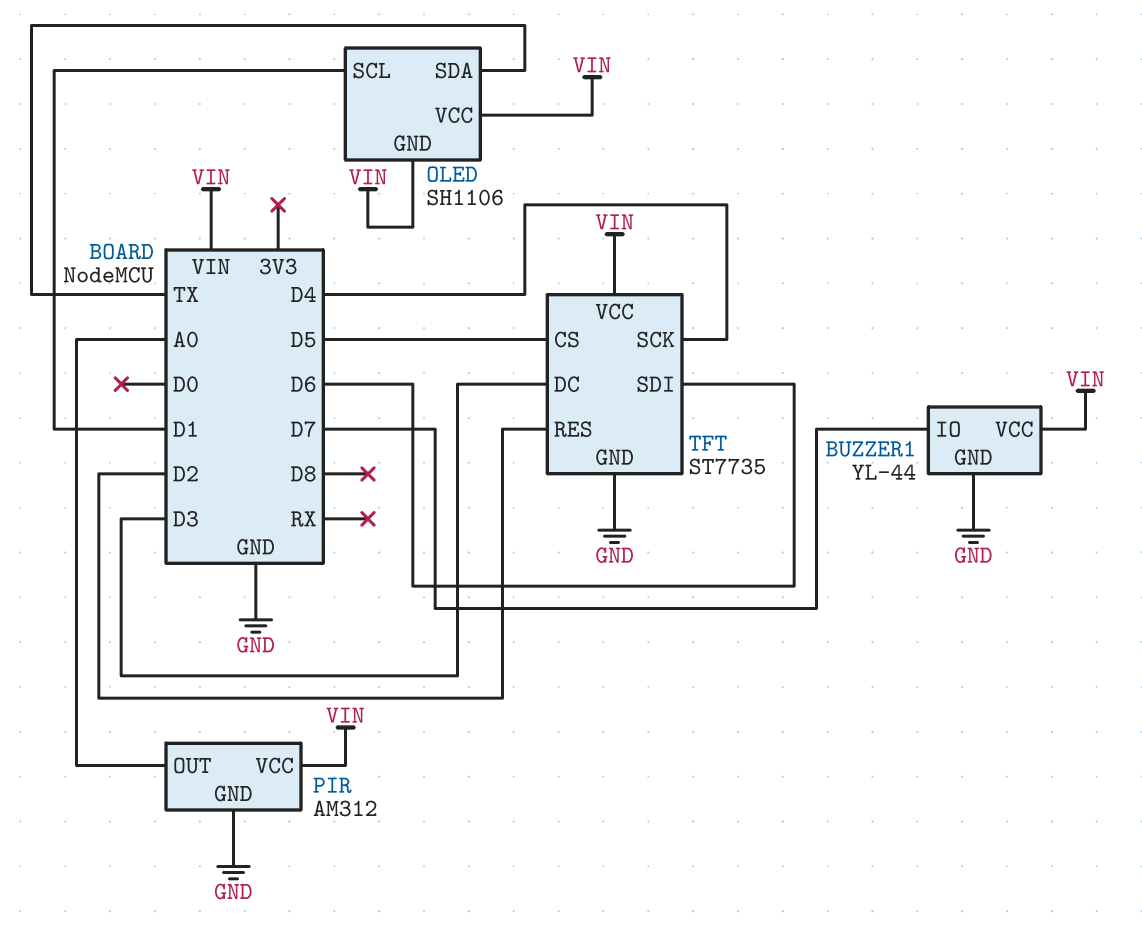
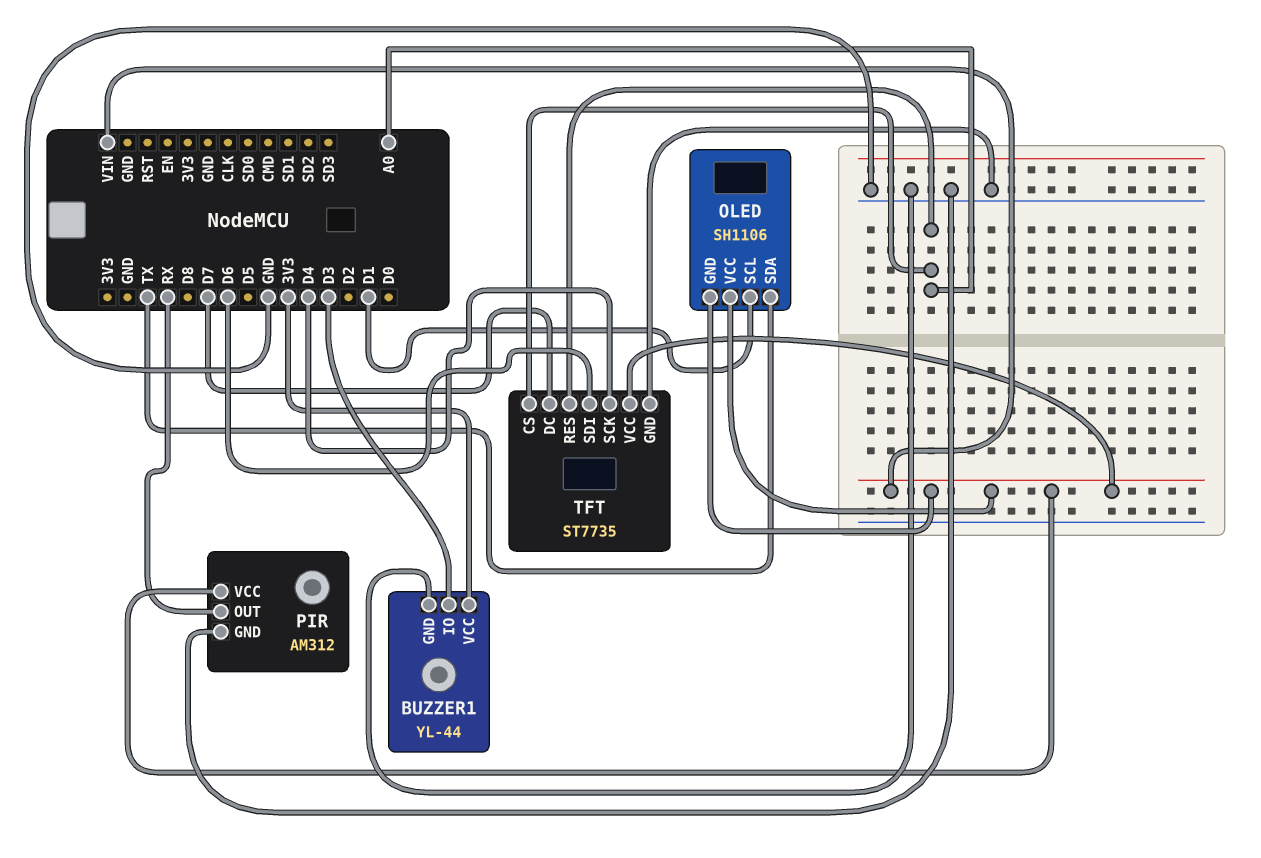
BUZZER1 pin IO: D7 -> D3
BUZZER1 pin VCC: VIN -> 3V3
PIR pin OUT: A0 -> RX
TFT pin CS: D5 -> A0
TFT pin DC: D3 -> D7
TFT pin RES: D2 -> A0

